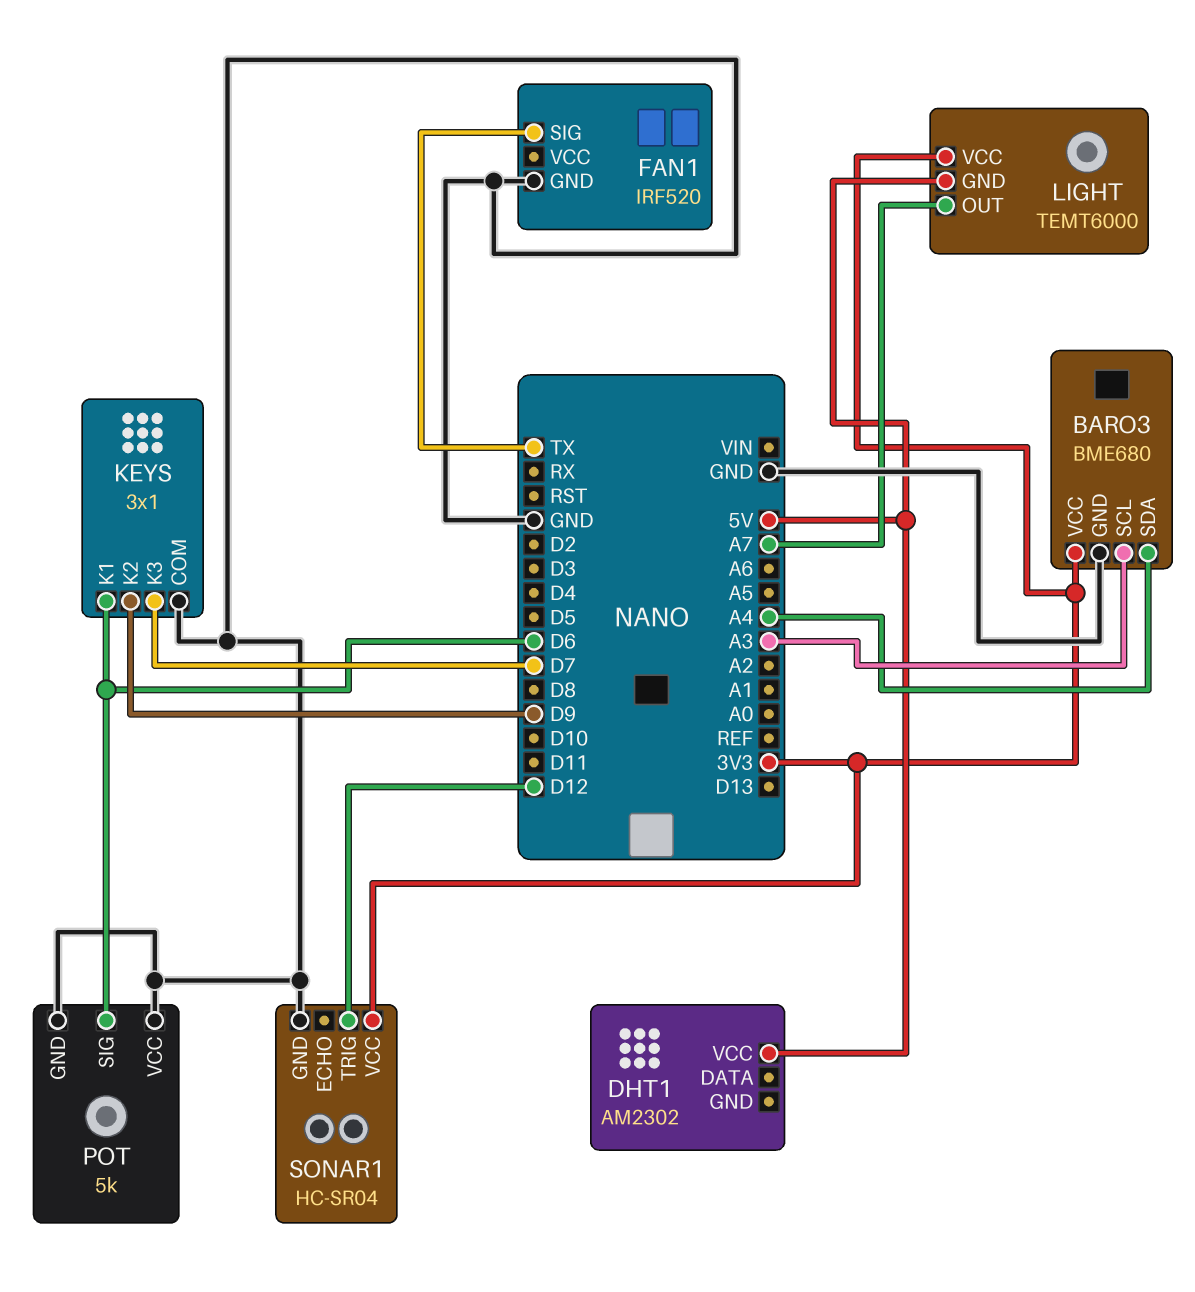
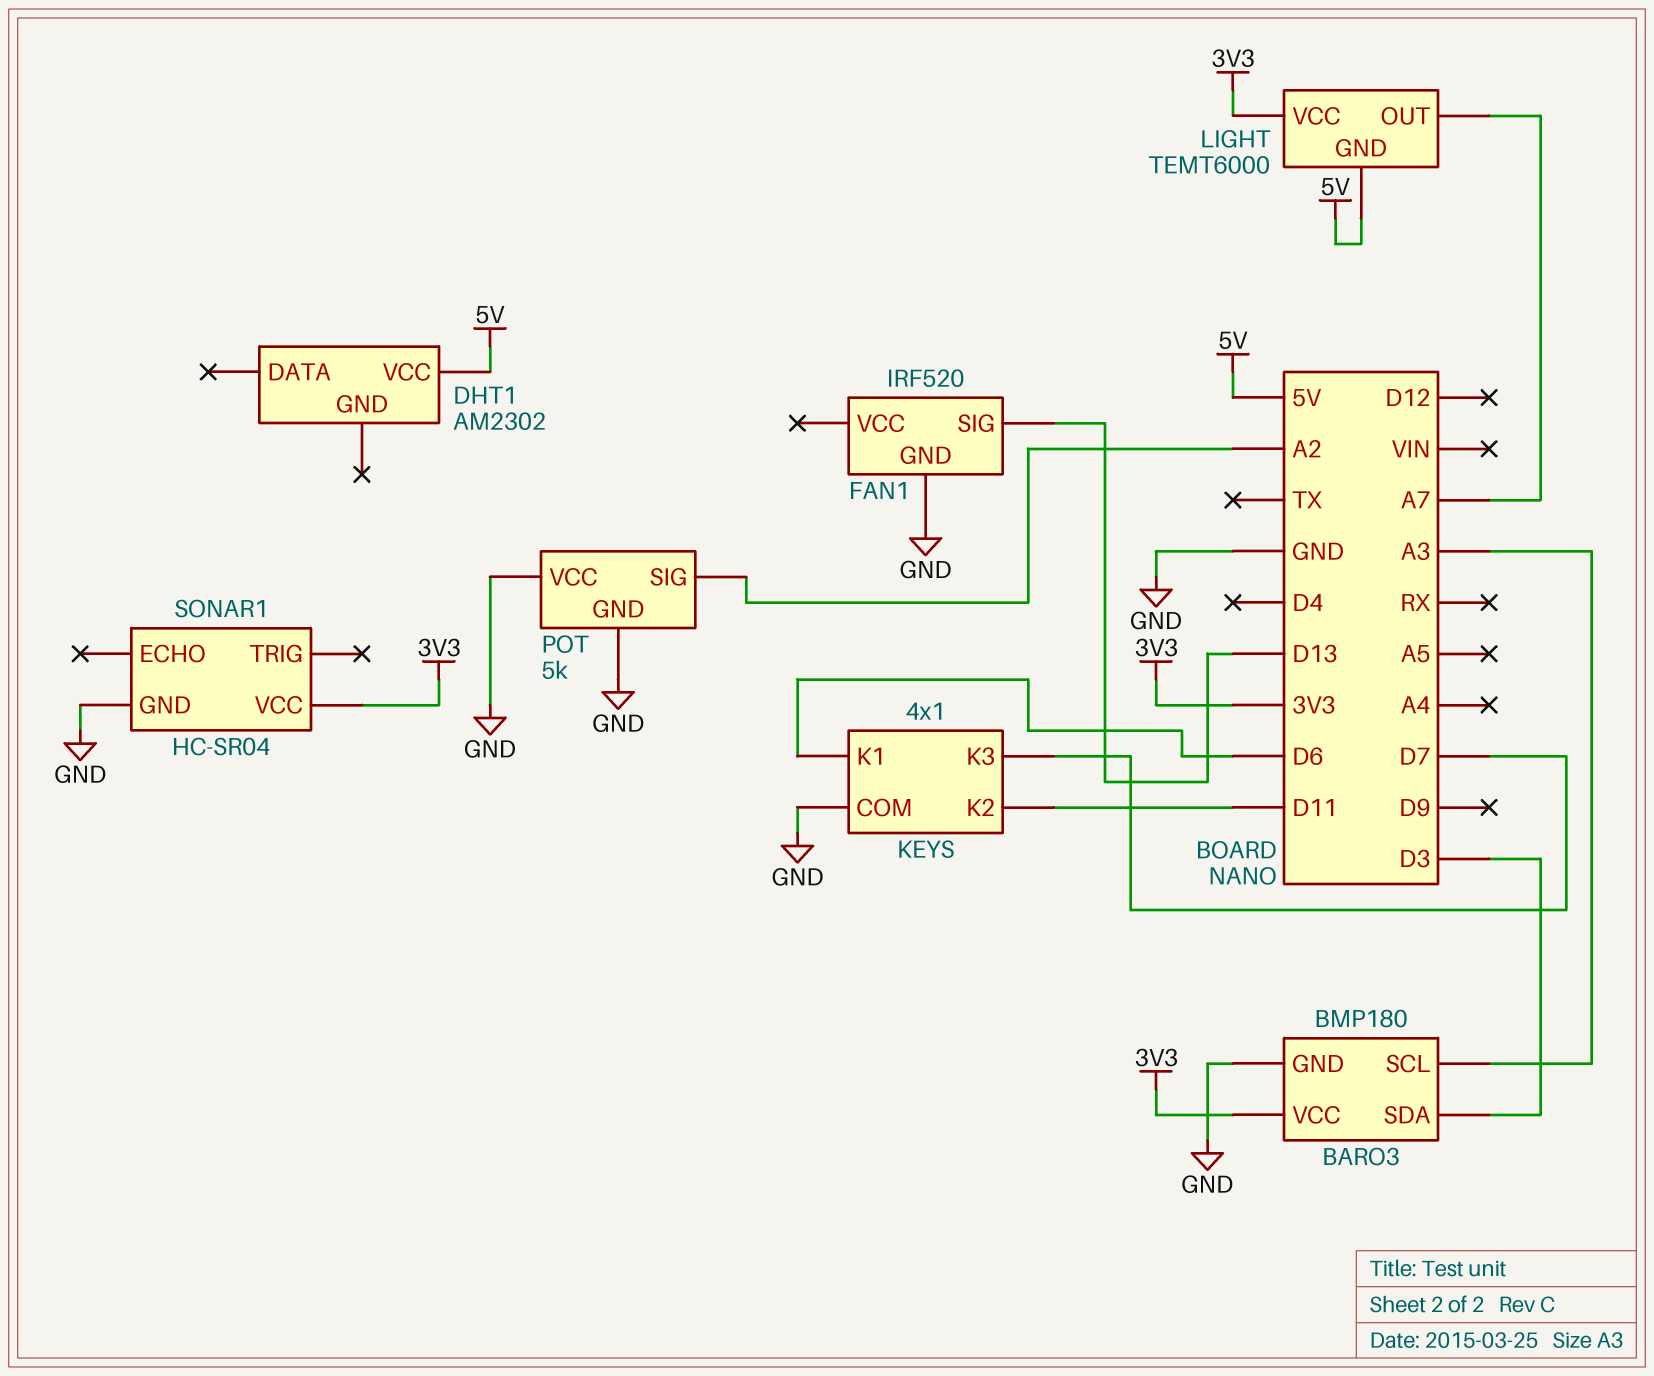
BARO3: BME680 -> BMP180
BARO3 pin SDA: A4 -> D3
FAN1 pin SIG: TX -> D13
KEYS: 3x1 -> 4x1
KEYS pin K2: D9 -> D11
POT pin SIG: D6 -> A2
SONAR1 pin TRIG: D12 -> none

